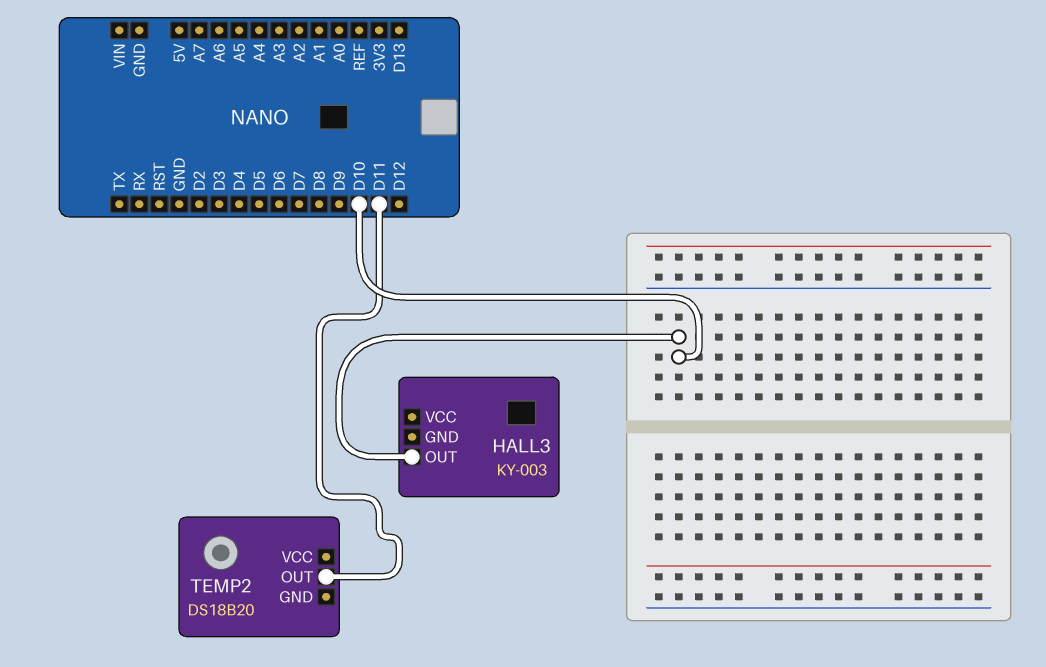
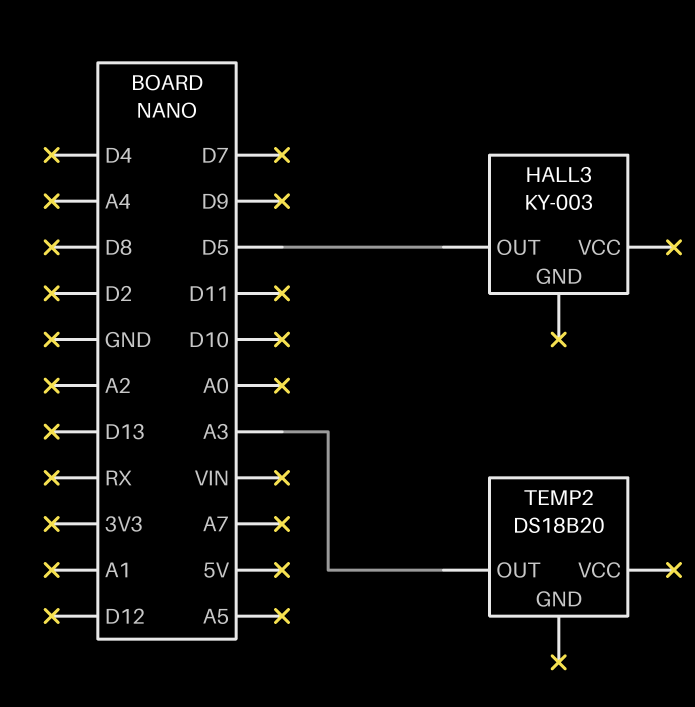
HALL3 pin OUT: D10 -> D5
TEMP2 pin OUT: D11 -> A3

